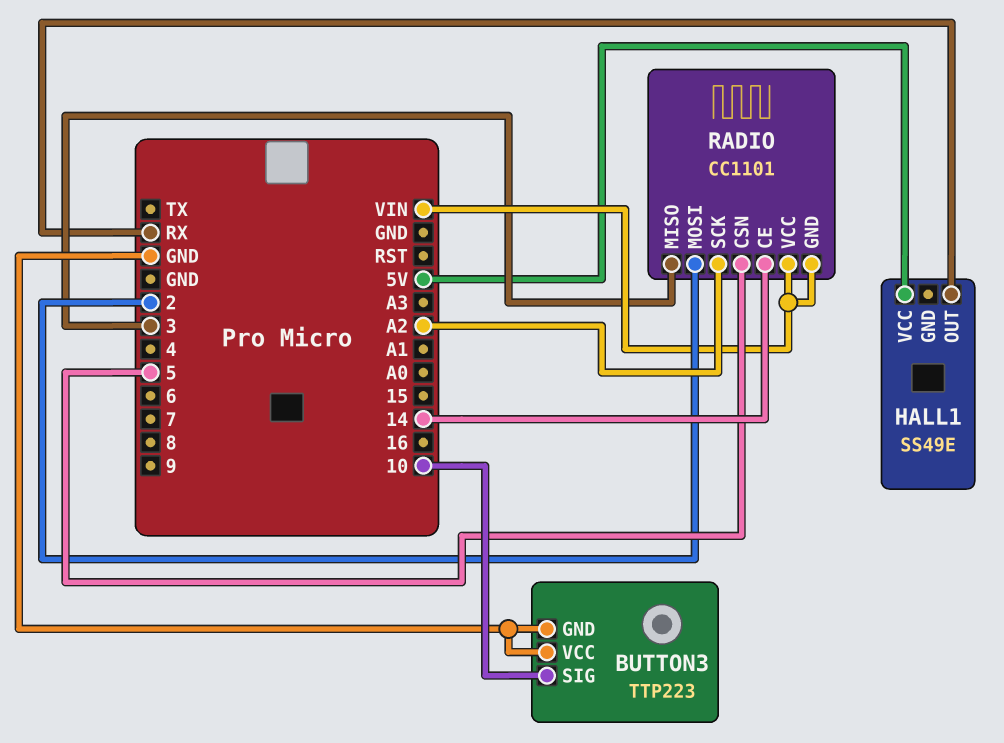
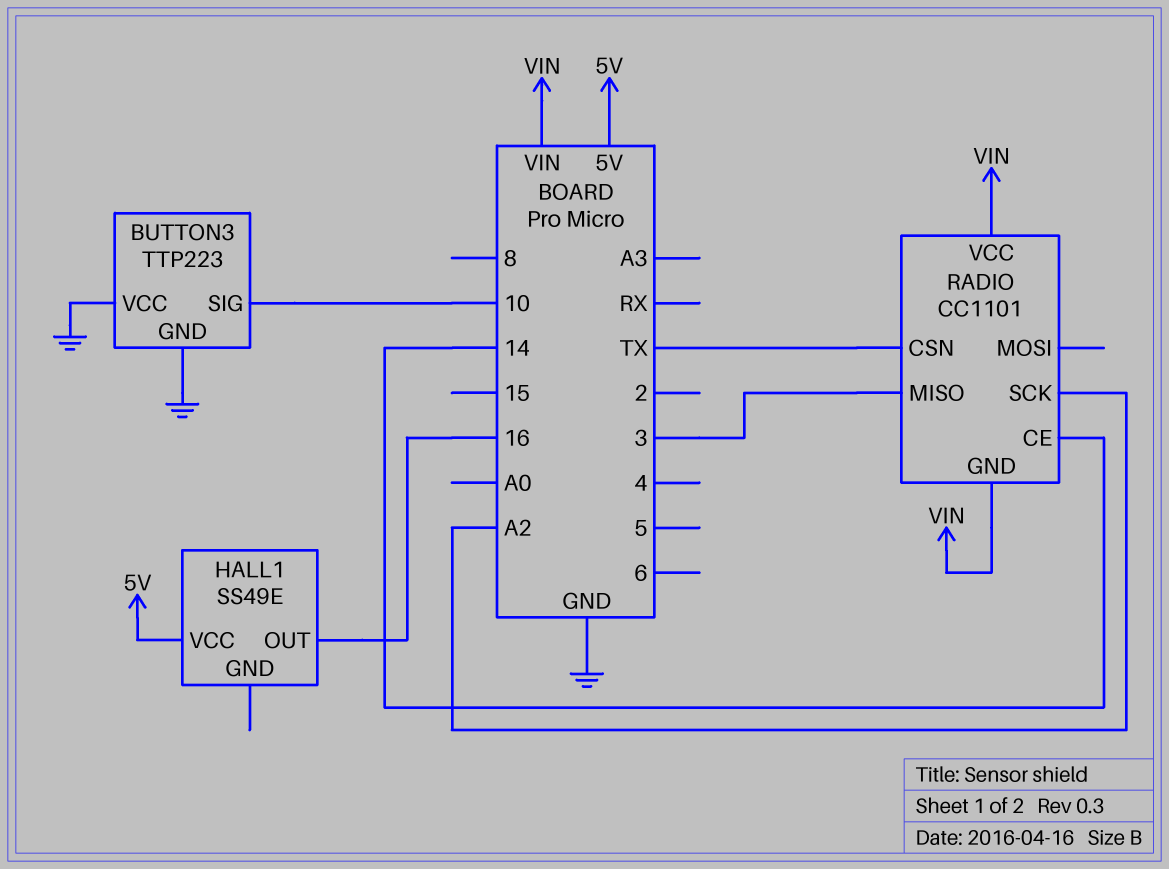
HALL1 pin OUT: RX -> 16
RADIO pin CSN: 5 -> TX
RADIO pin MOSI: 2 -> none

